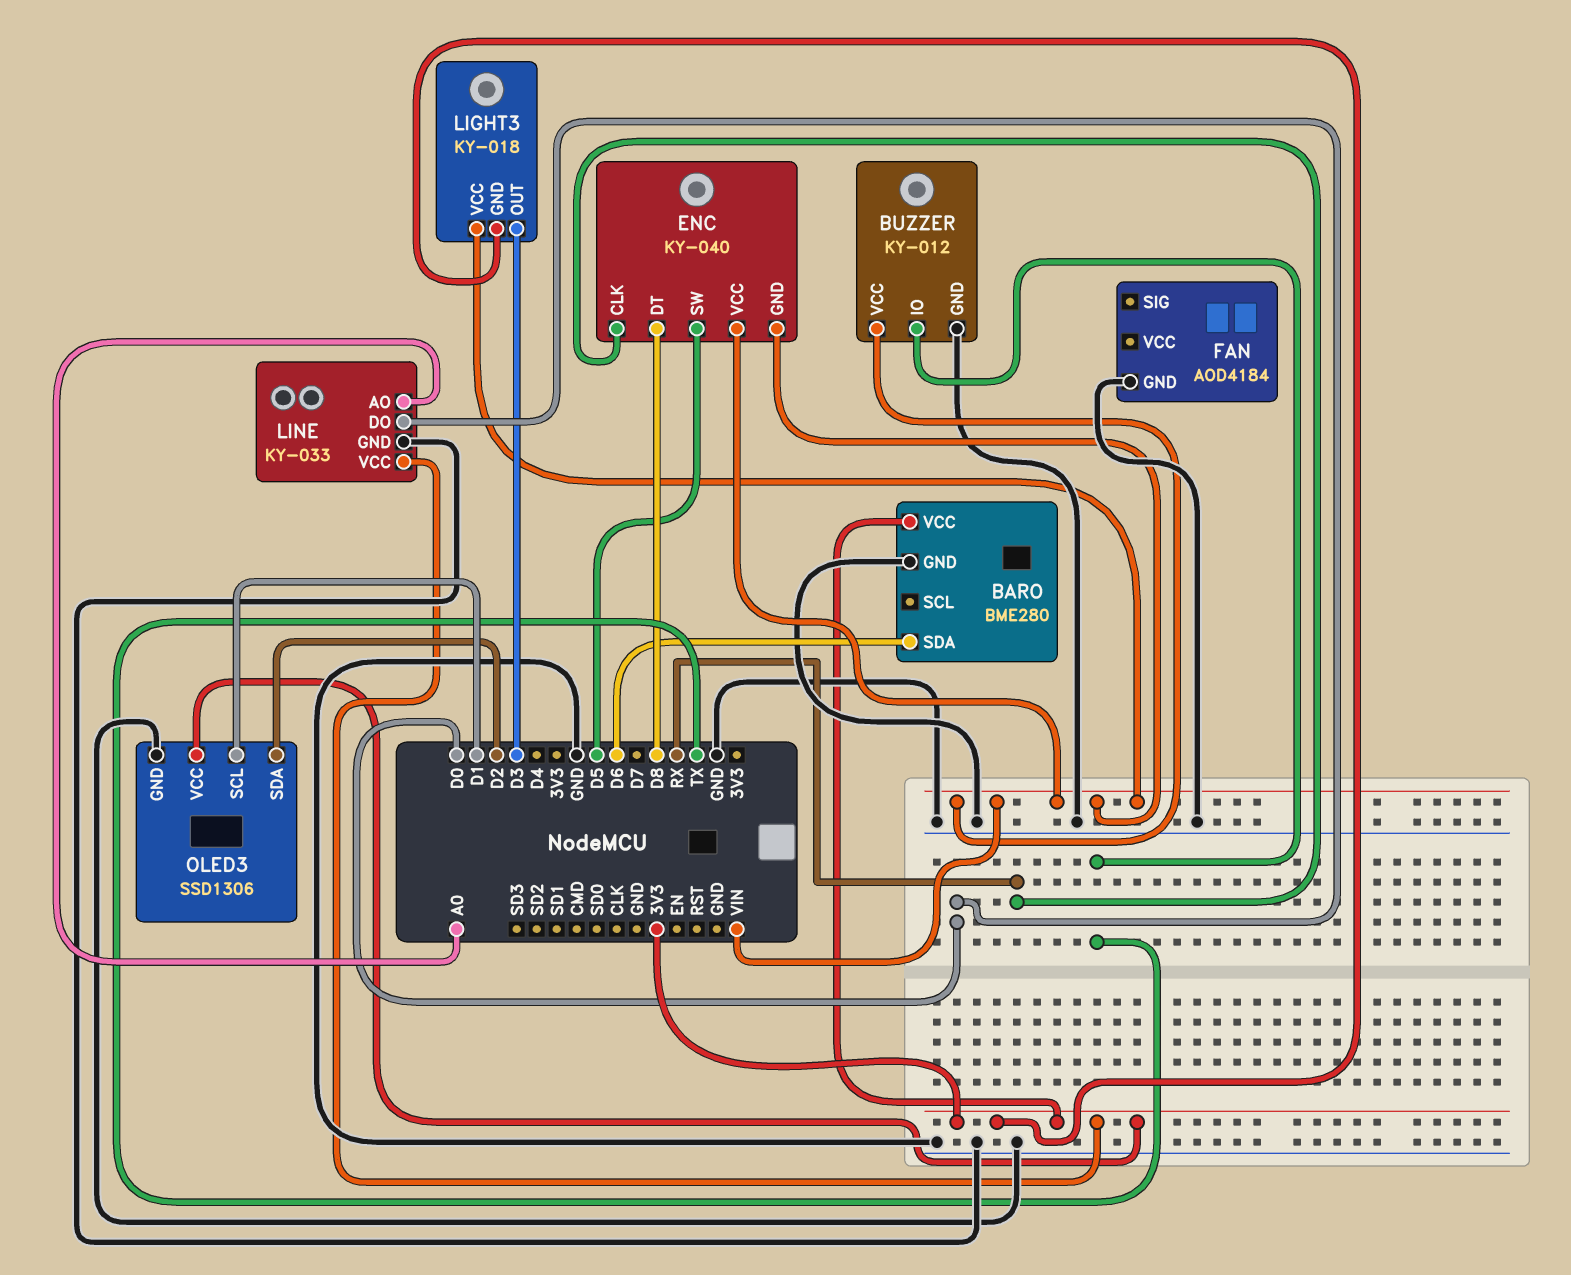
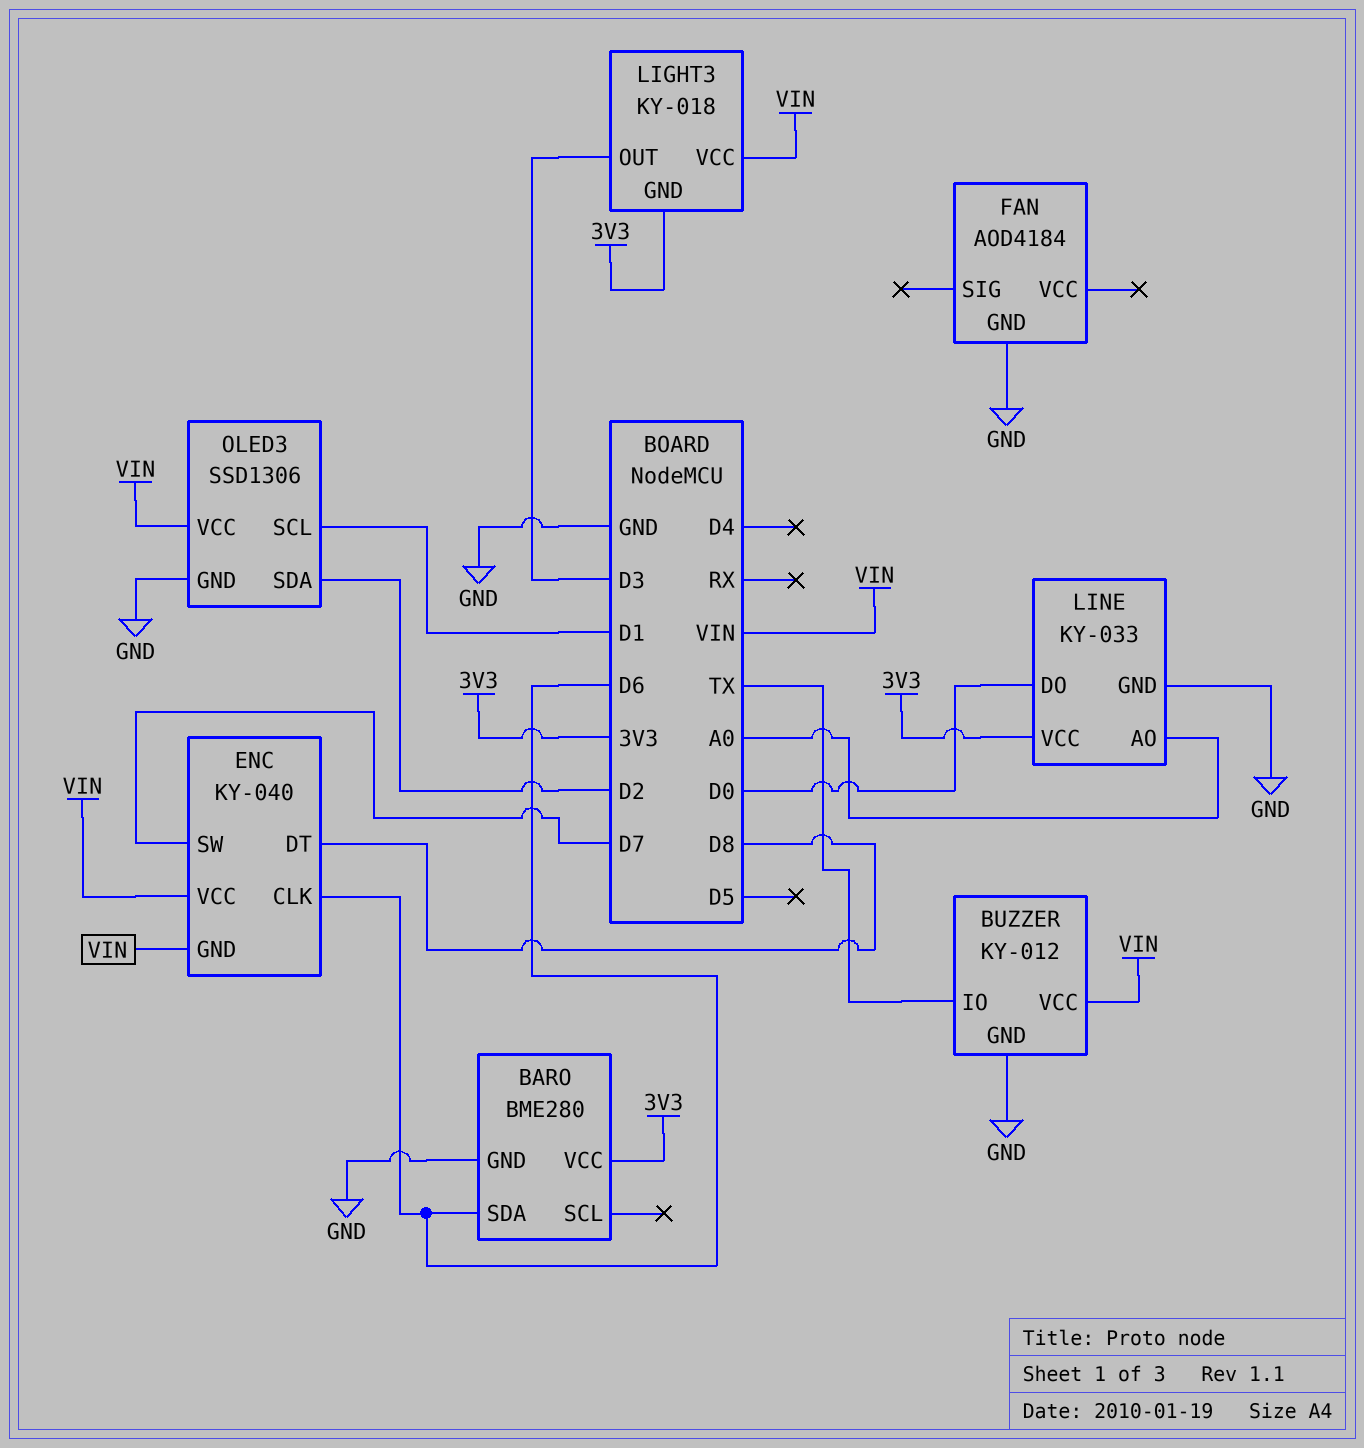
ENC pin CLK: RX -> D6
ENC pin SW: D5 -> D7
OLED3 pin VCC: 3V3 -> VIN

